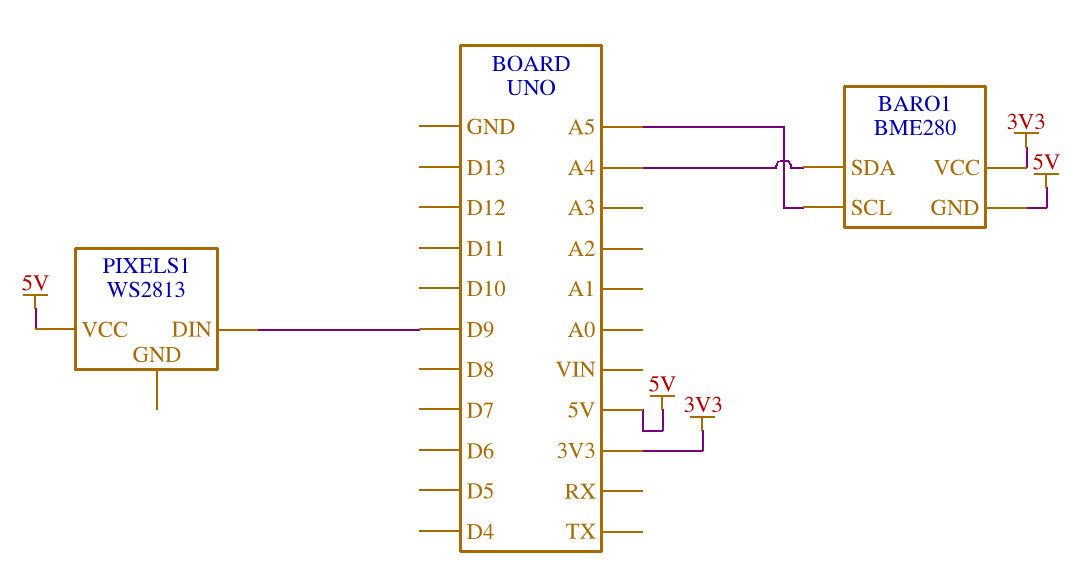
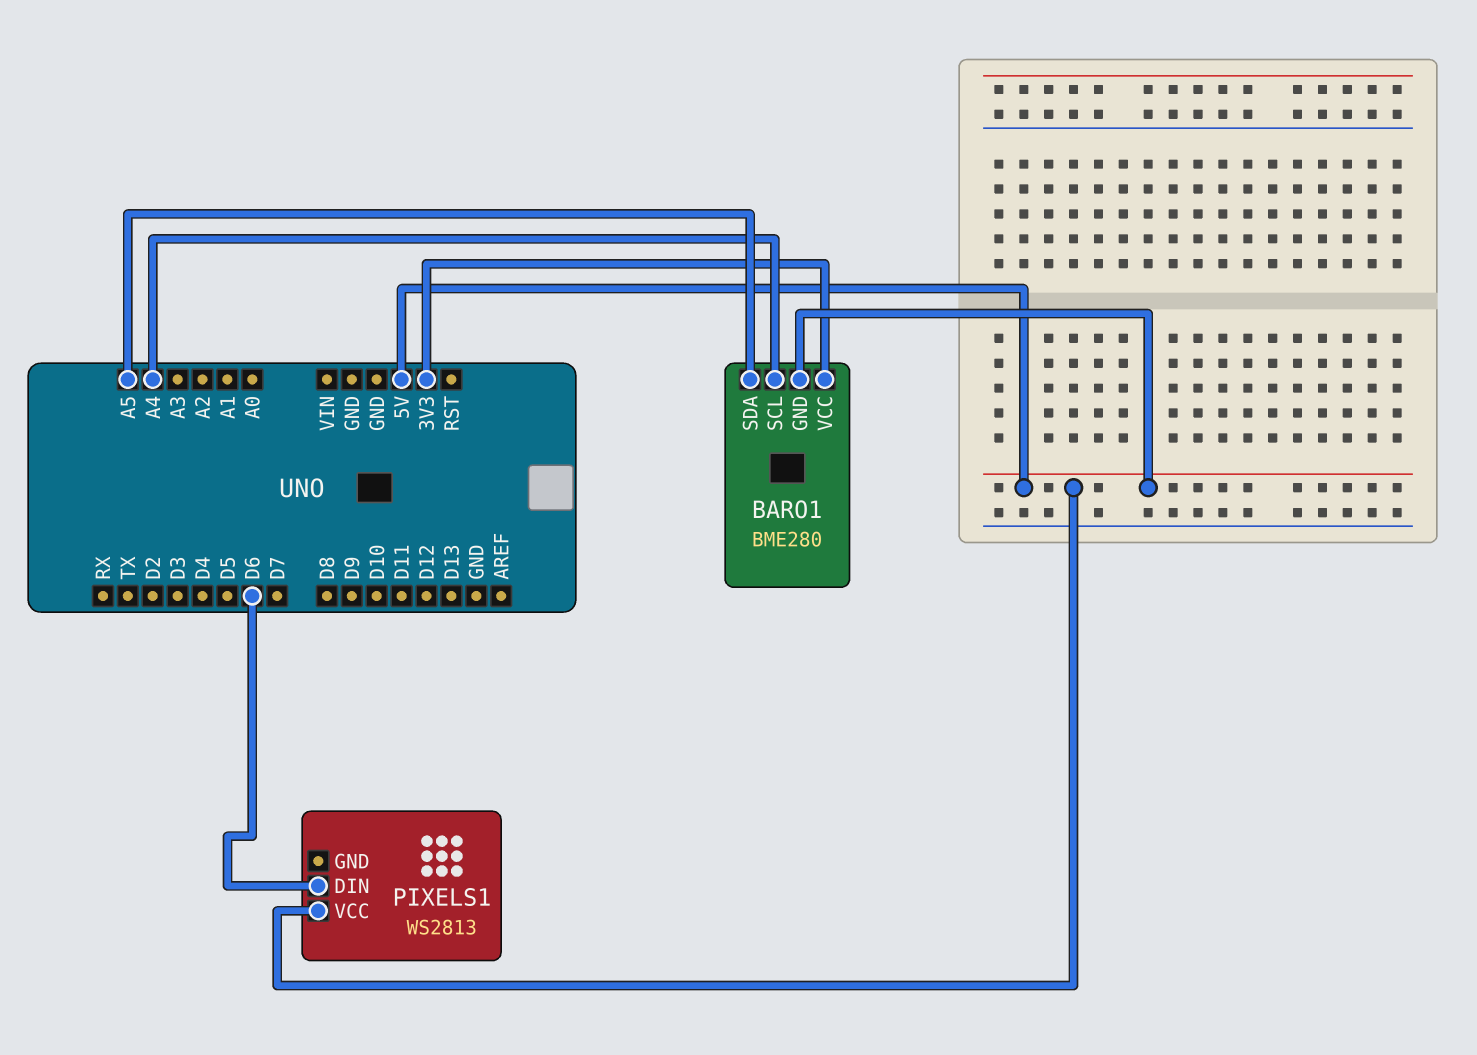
BARO1 pin SCL: A5 -> A4
BARO1 pin SDA: A4 -> A5
PIXELS1 pin DIN: D9 -> D6

